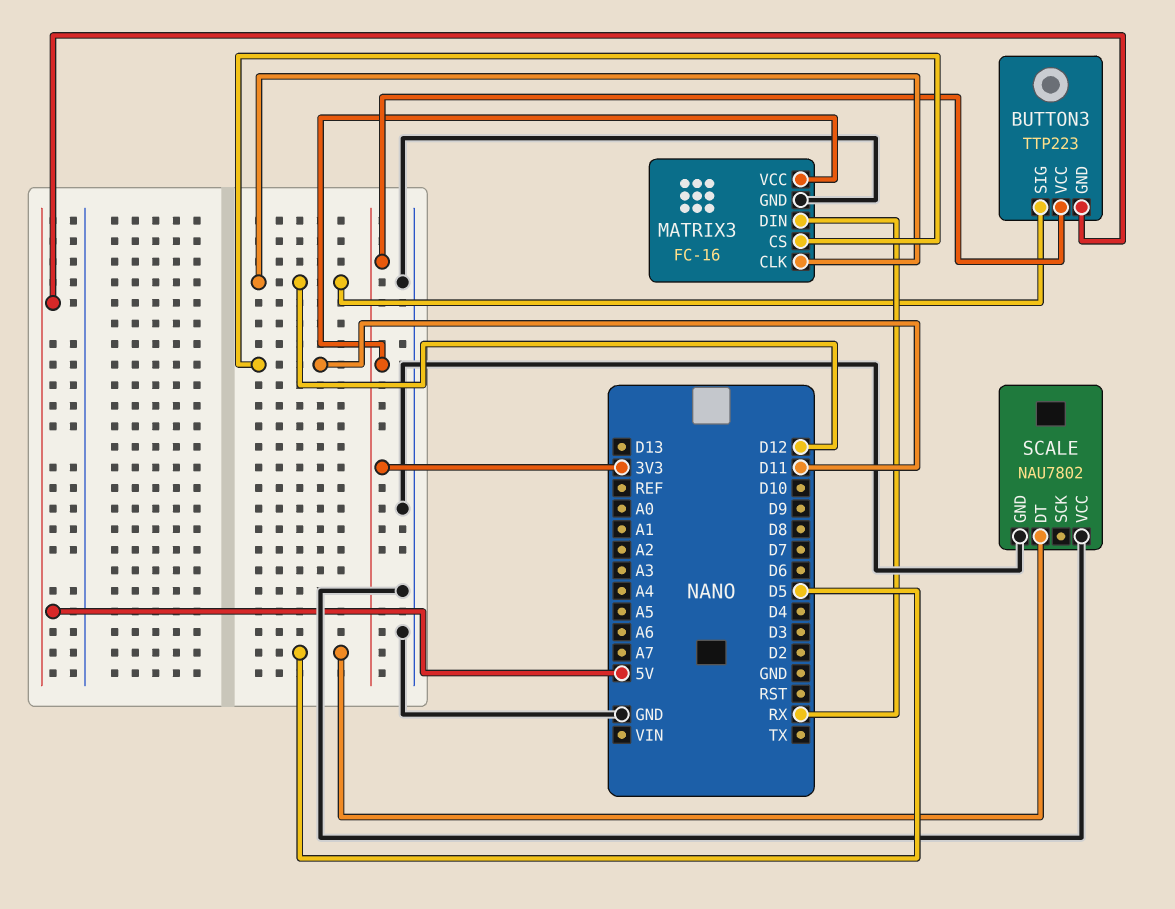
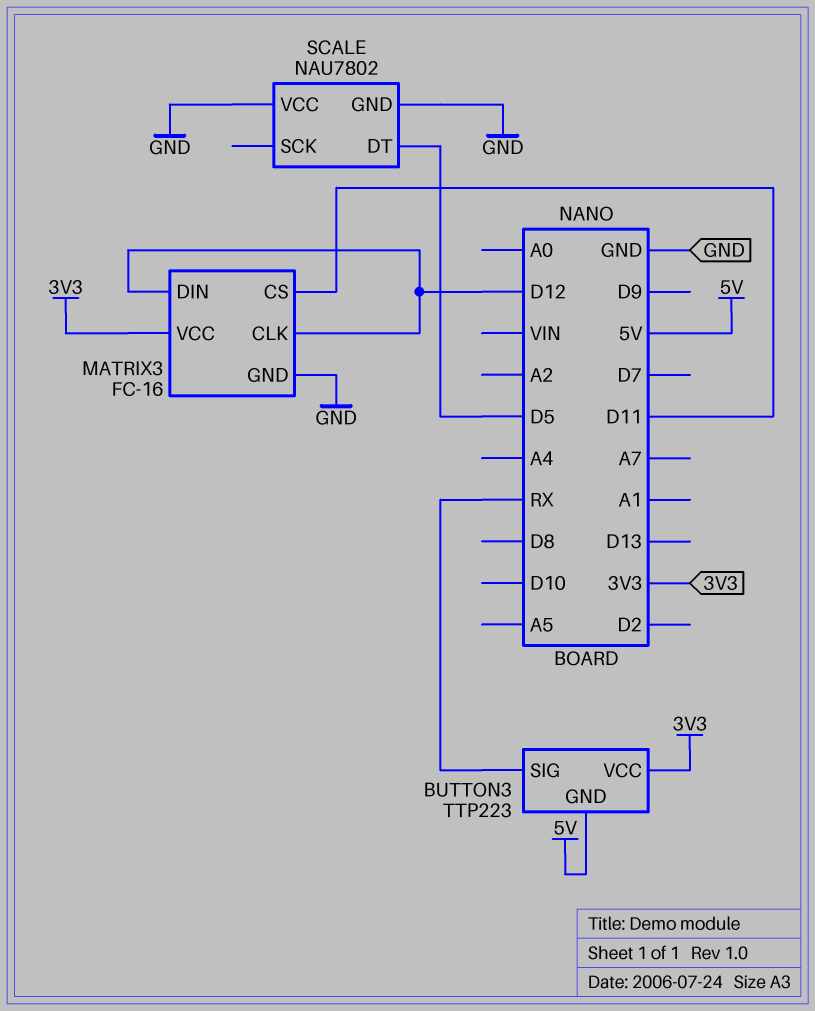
BUTTON3 pin SIG: D12 -> RX
MATRIX3 pin DIN: RX -> D12

